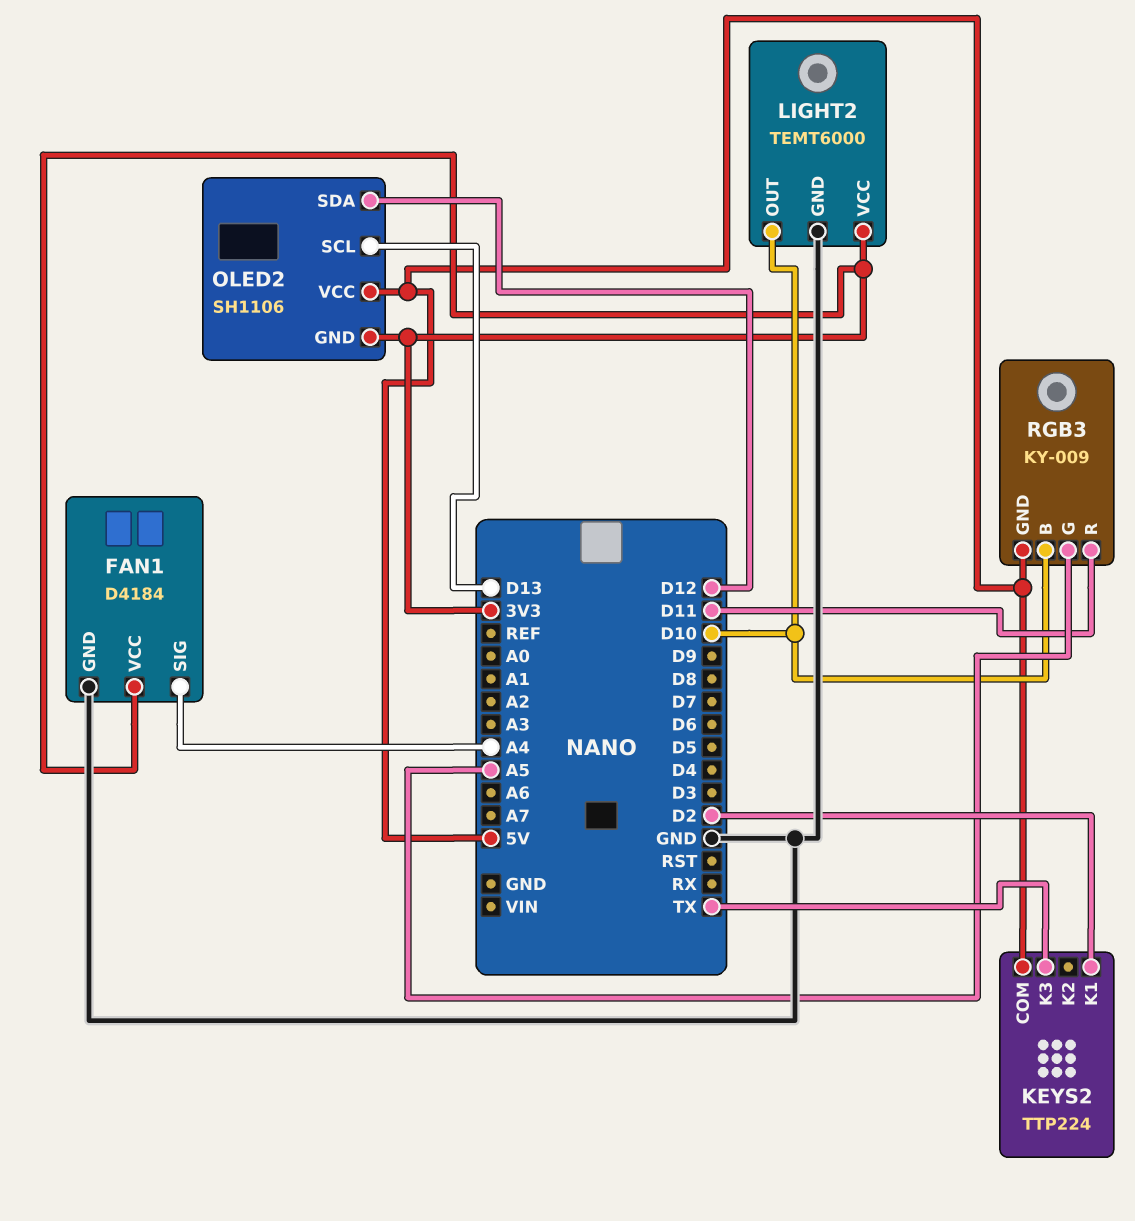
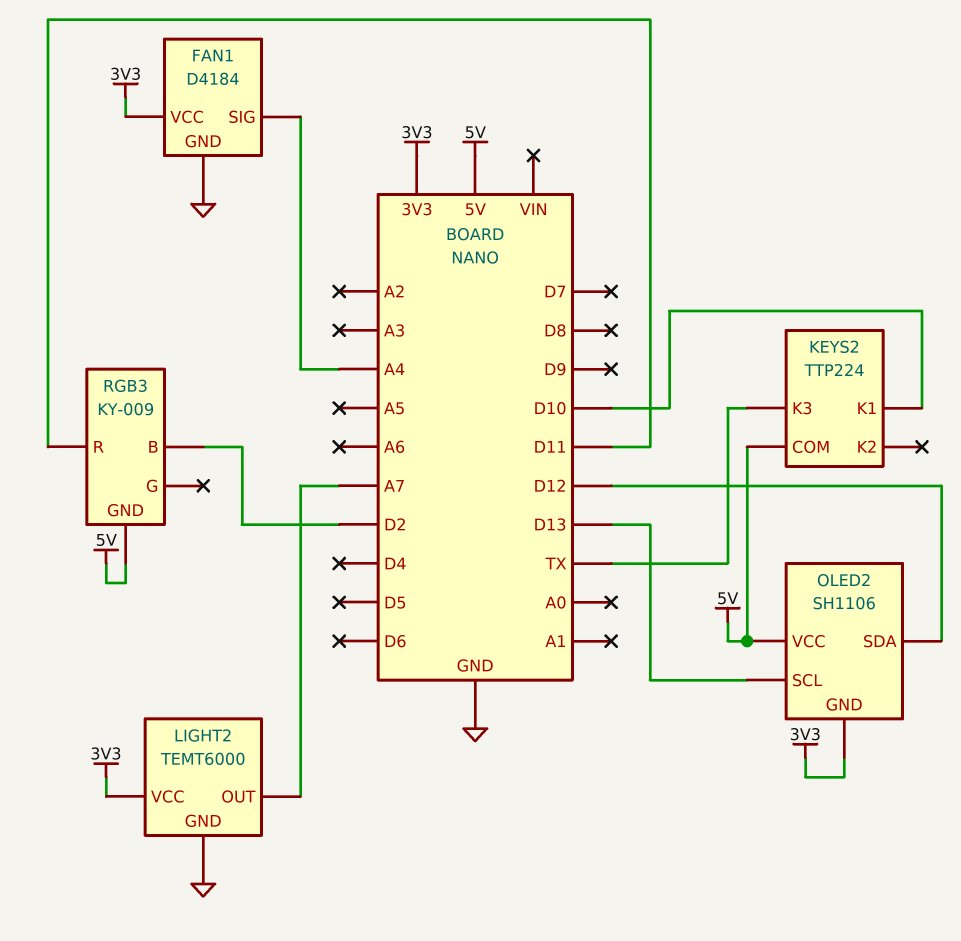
KEYS2 pin K1: D2 -> D10
LIGHT2 pin OUT: D10 -> A7
RGB3 pin B: D10 -> D2
RGB3 pin G: A5 -> none

